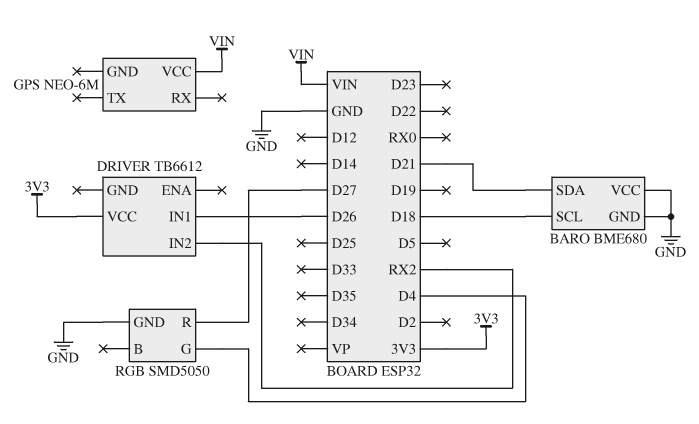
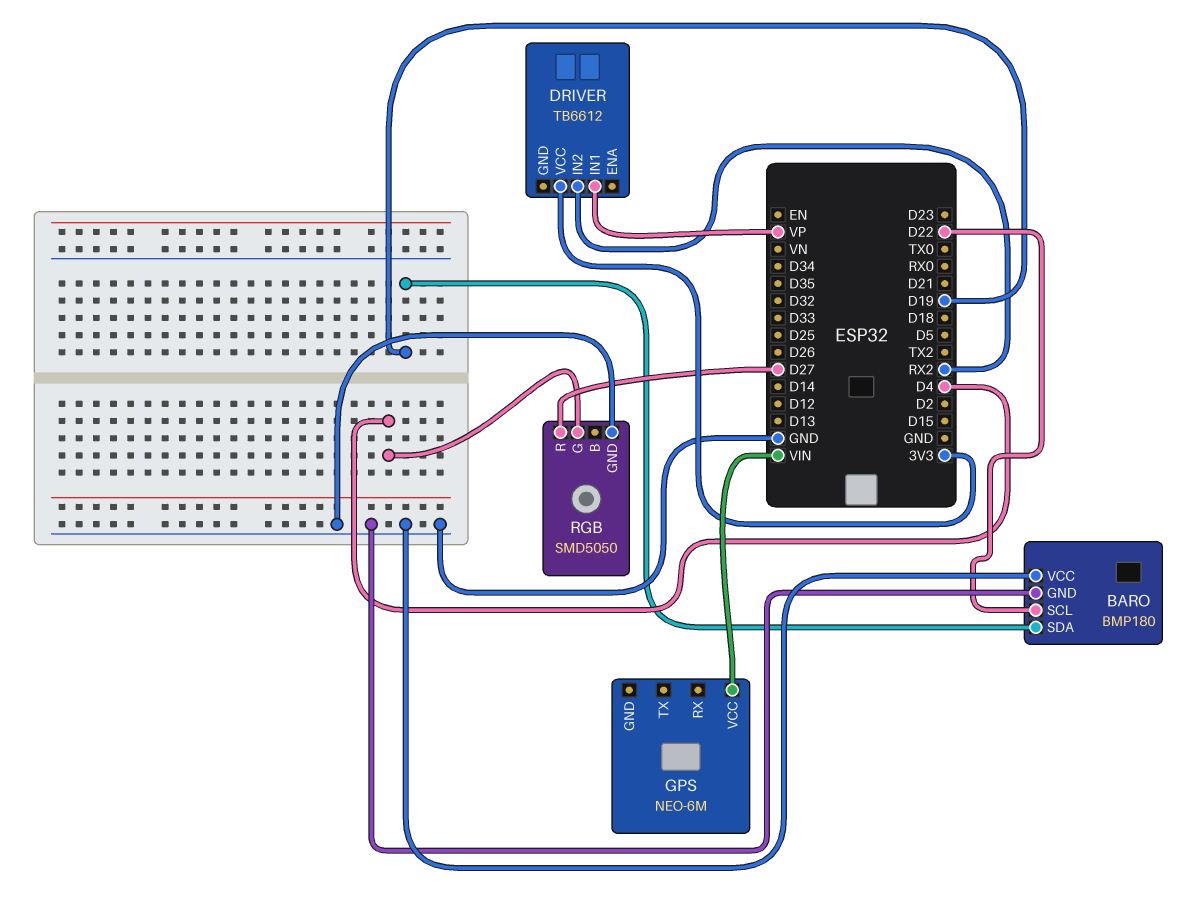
BARO: BME680 -> BMP180
BARO pin SCL: D18 -> D22
BARO pin SDA: D21 -> D19
DRIVER pin IN1: D26 -> VP

